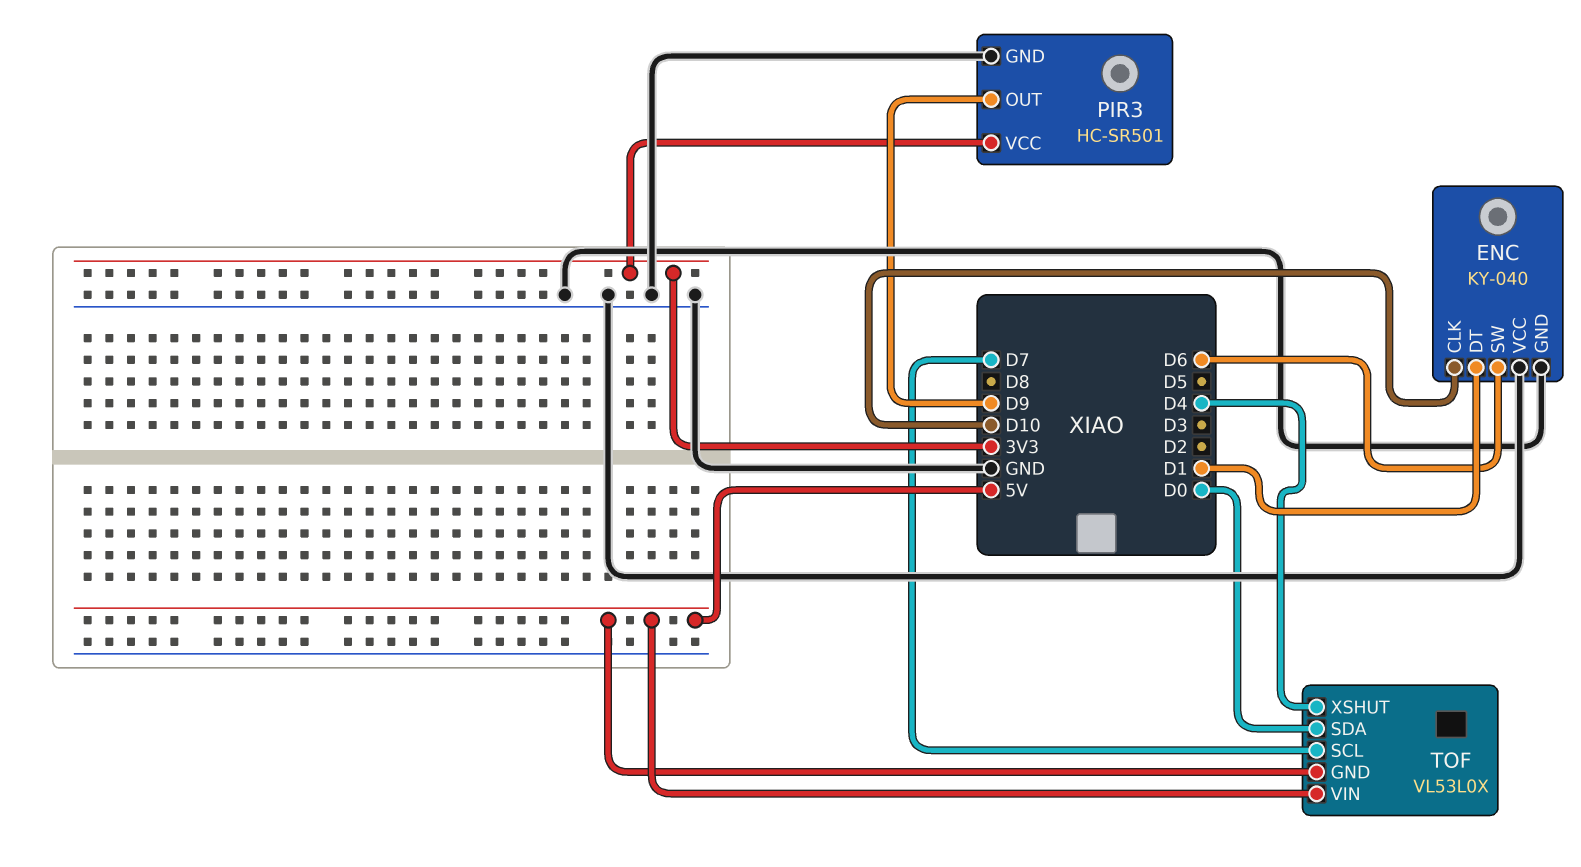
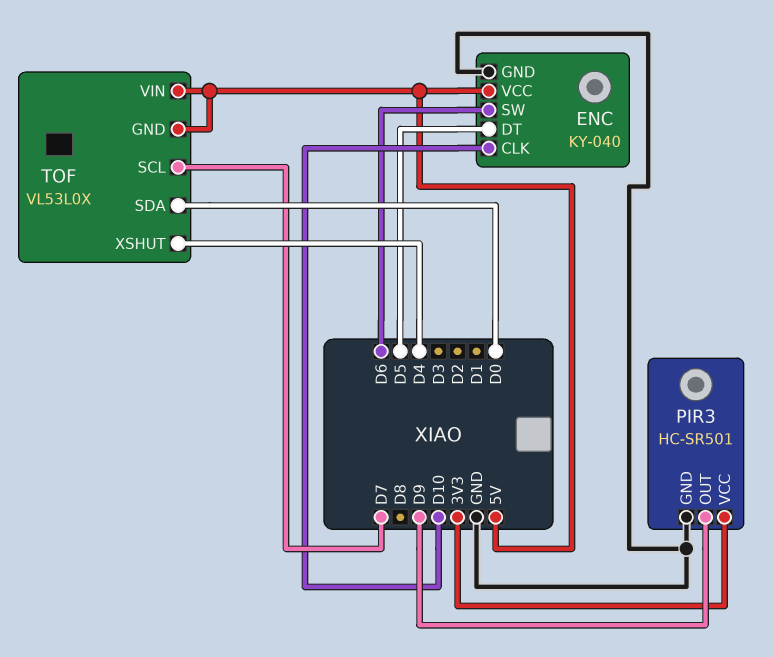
ENC pin DT: D1 -> D5
ENC pin VCC: GND -> 5V

